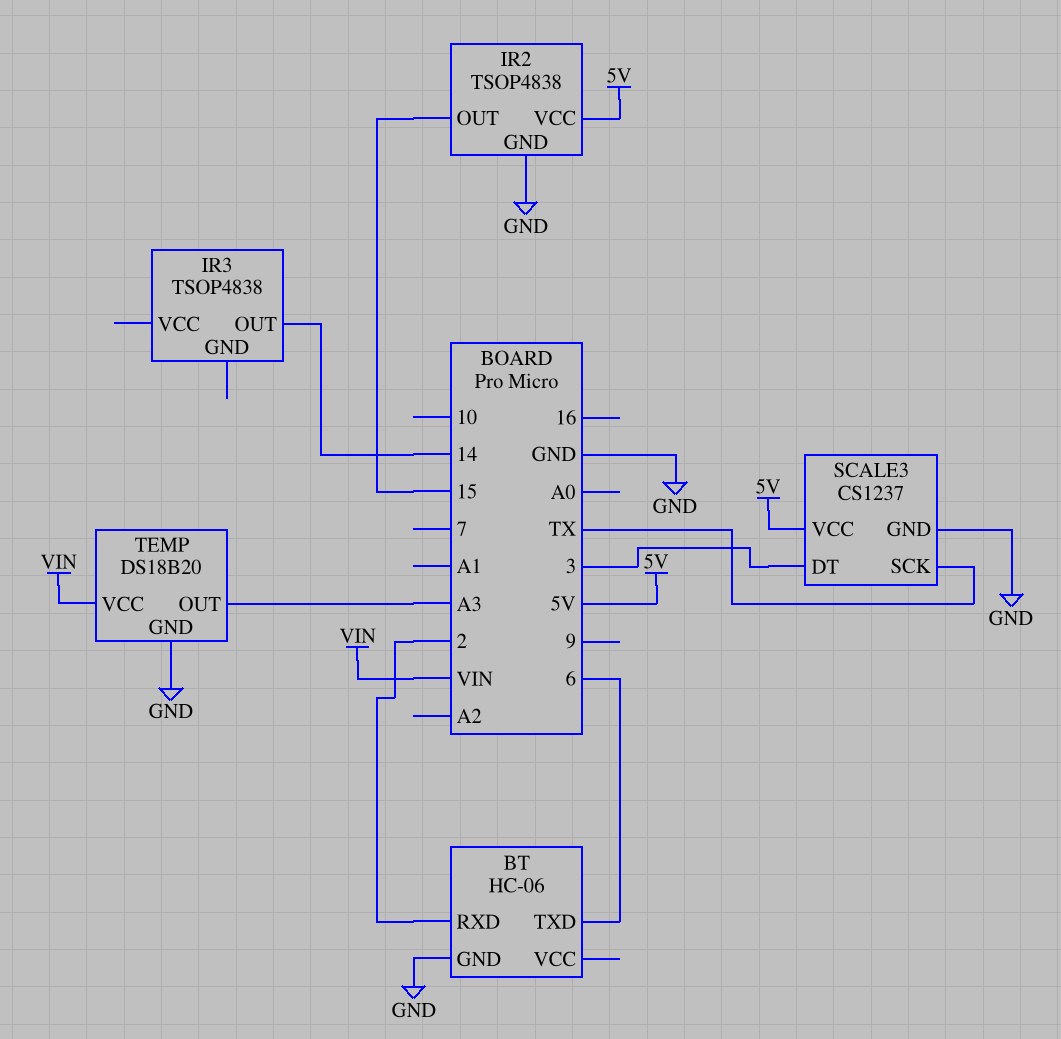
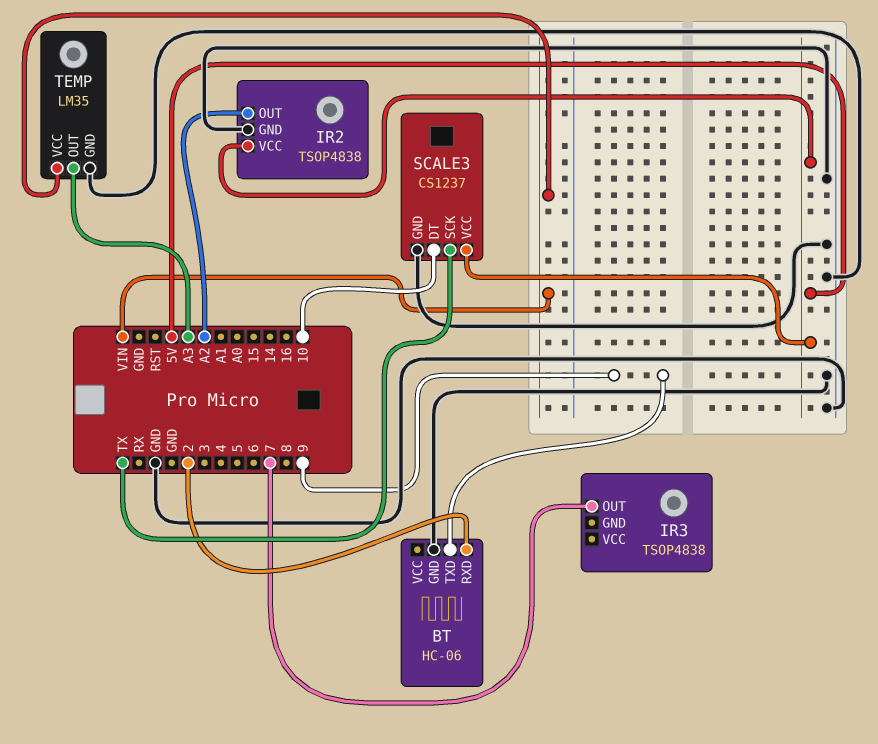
BT pin TXD: 6 -> 9
IR2 pin OUT: 15 -> A2
IR3 pin OUT: 14 -> 7
SCALE3 pin DT: 3 -> 10
TEMP: DS18B20 -> LM35

